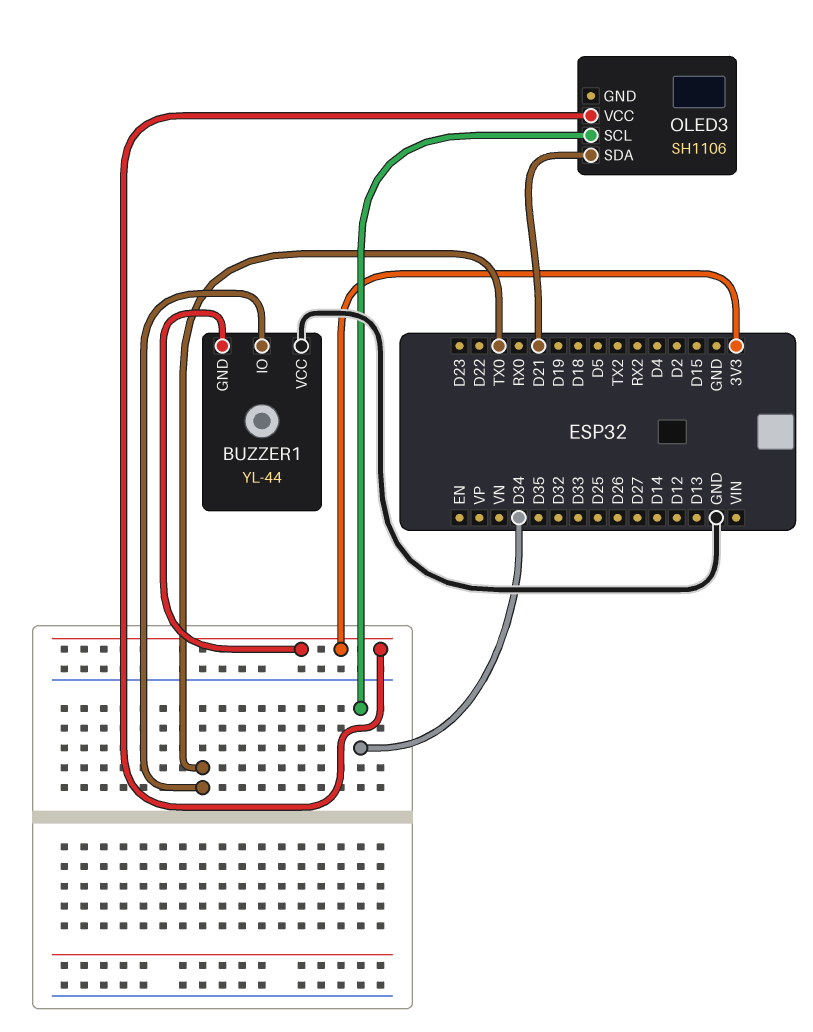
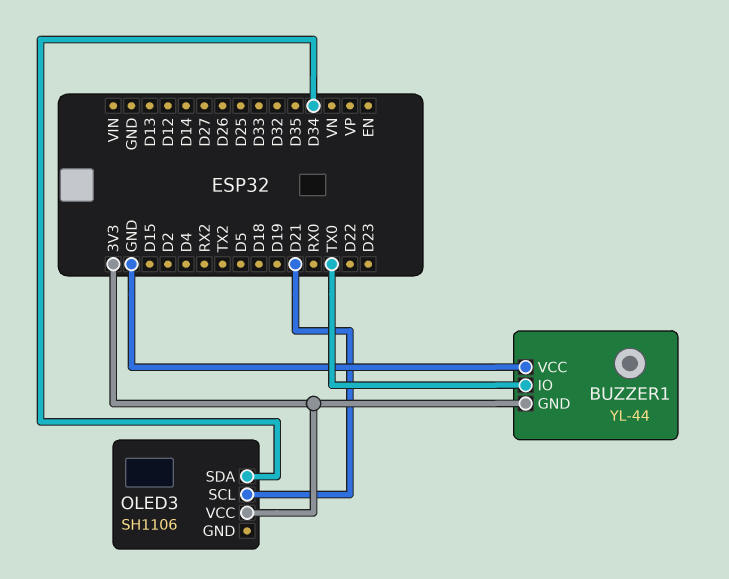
OLED3 pin SCL: D34 -> D21
OLED3 pin SDA: D21 -> D34

